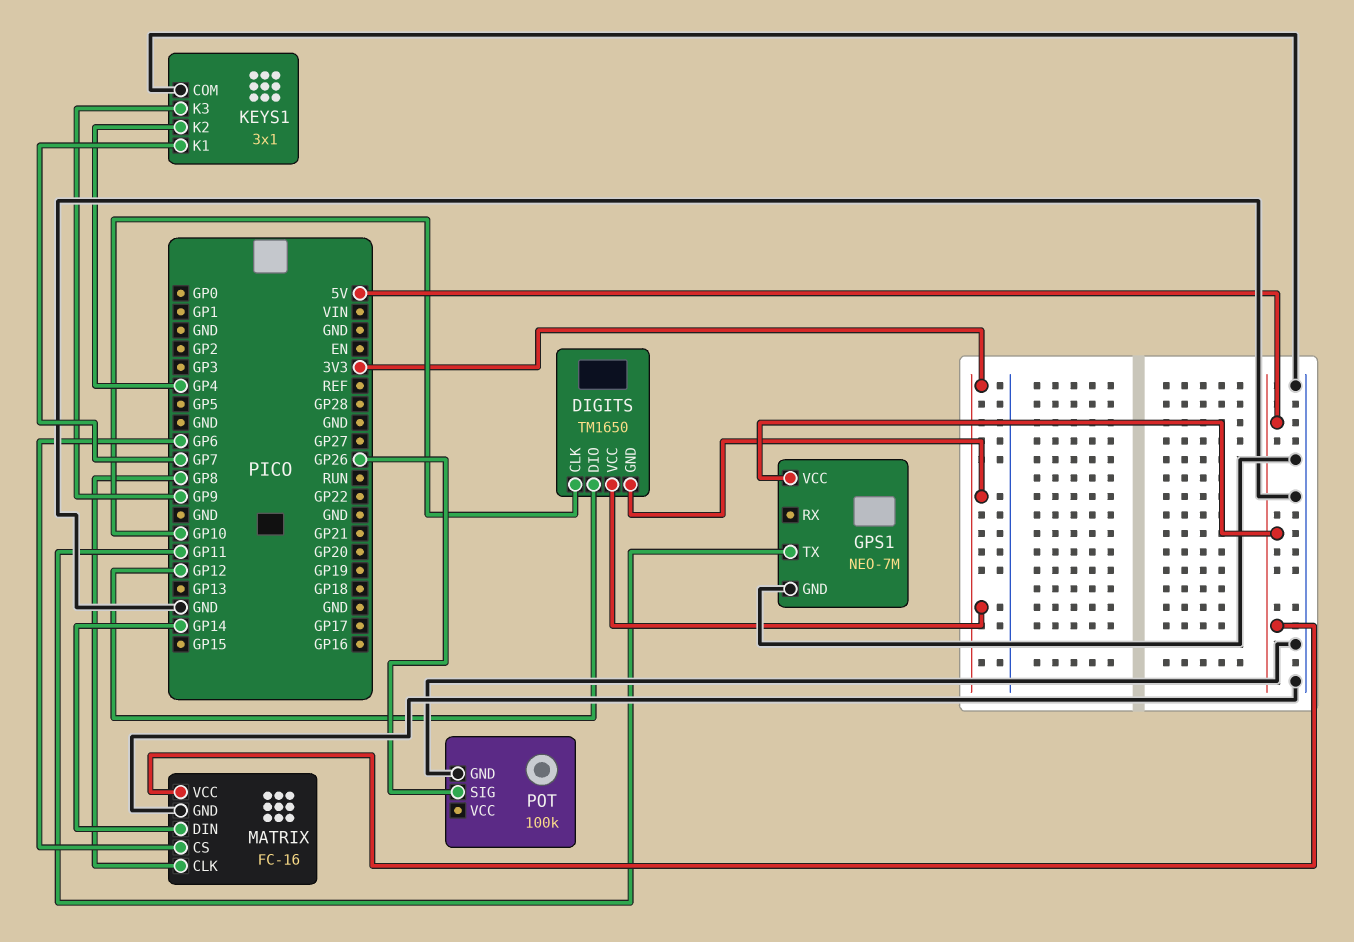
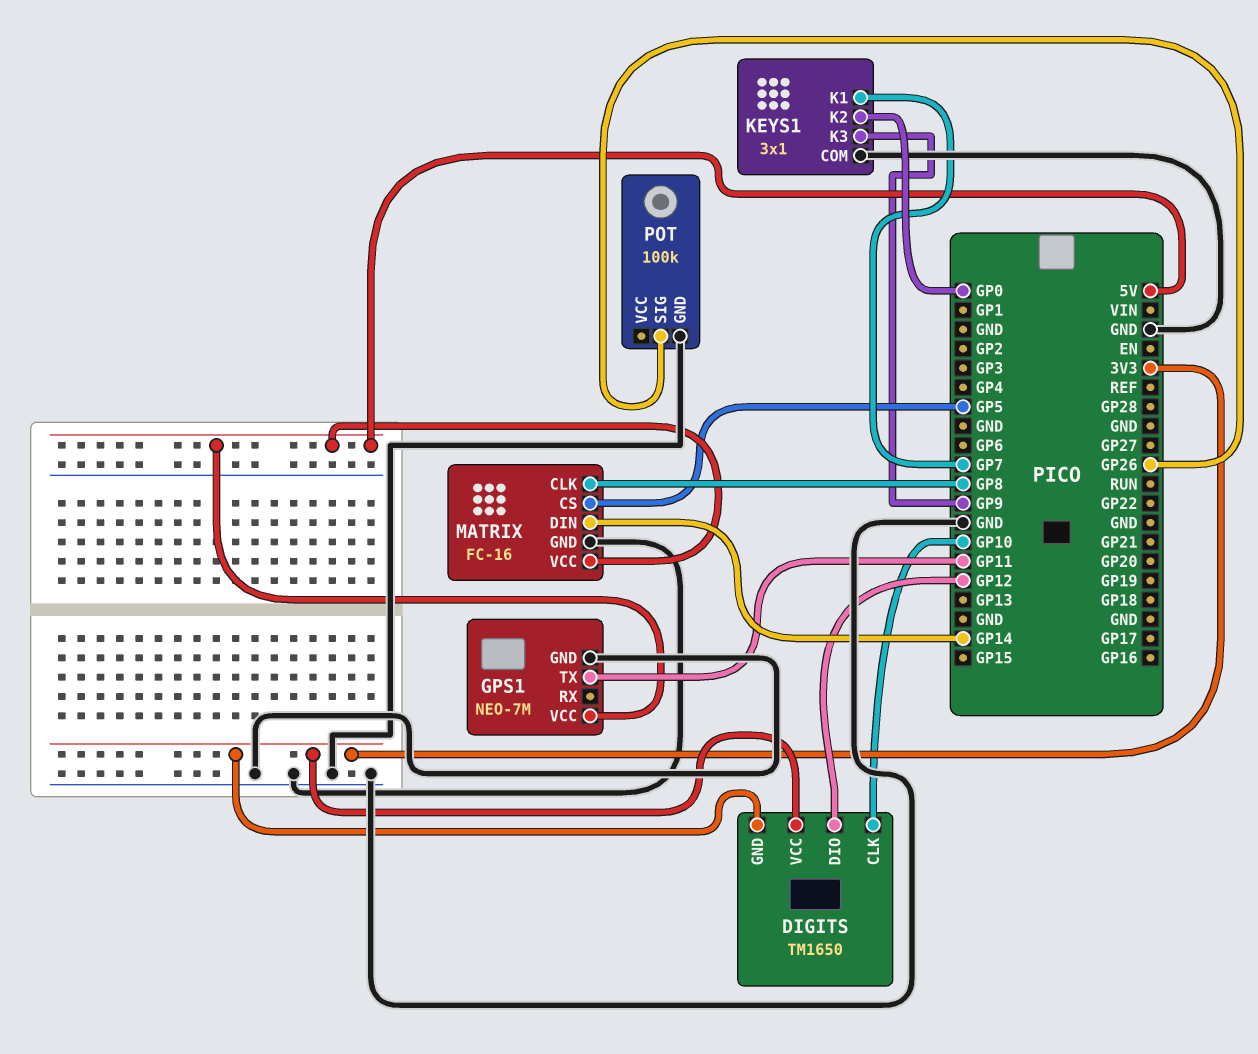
KEYS1 pin K2: GP4 -> GP0
MATRIX pin CS: GP6 -> GP5

